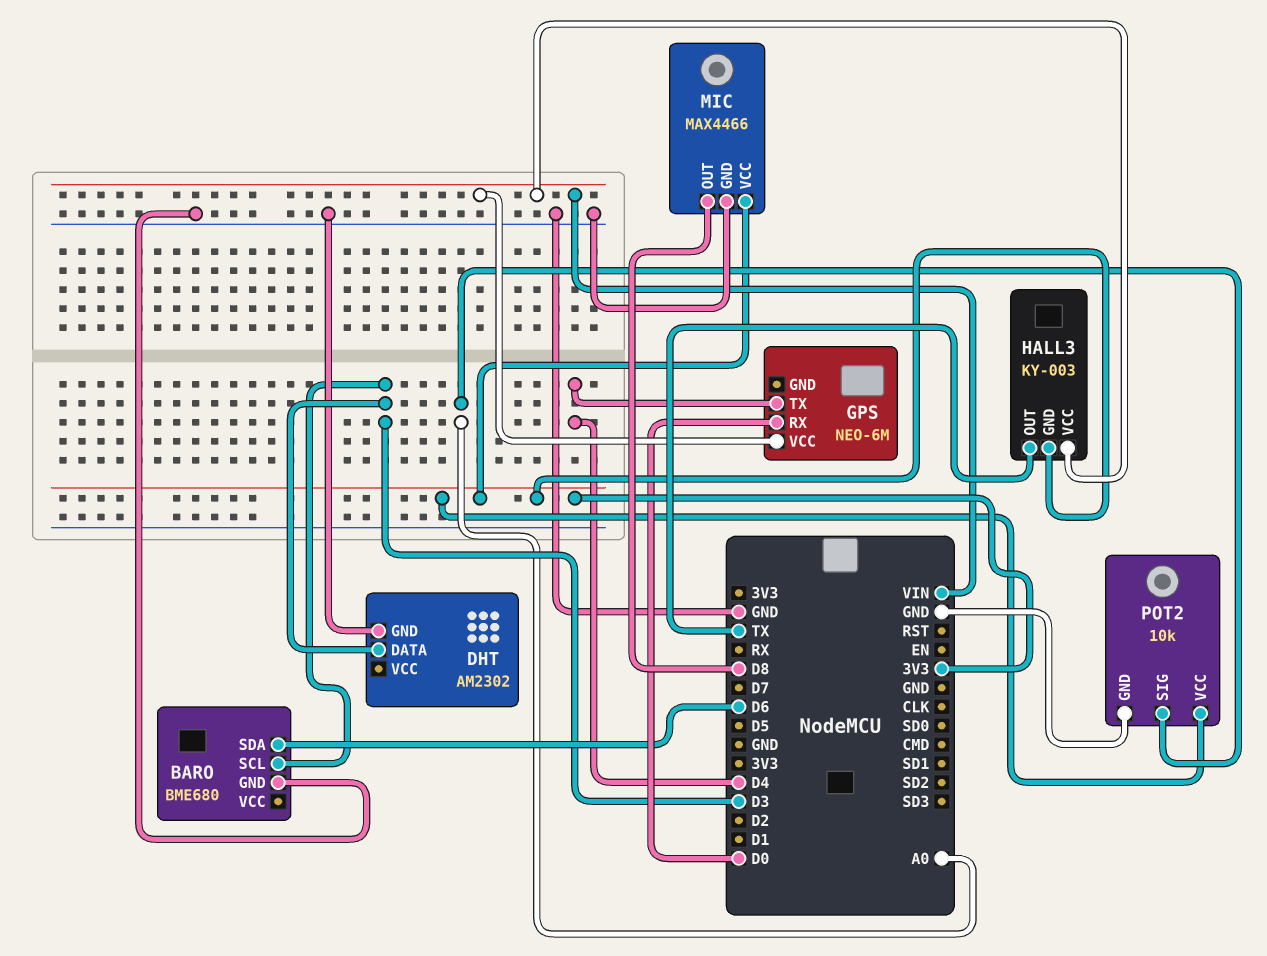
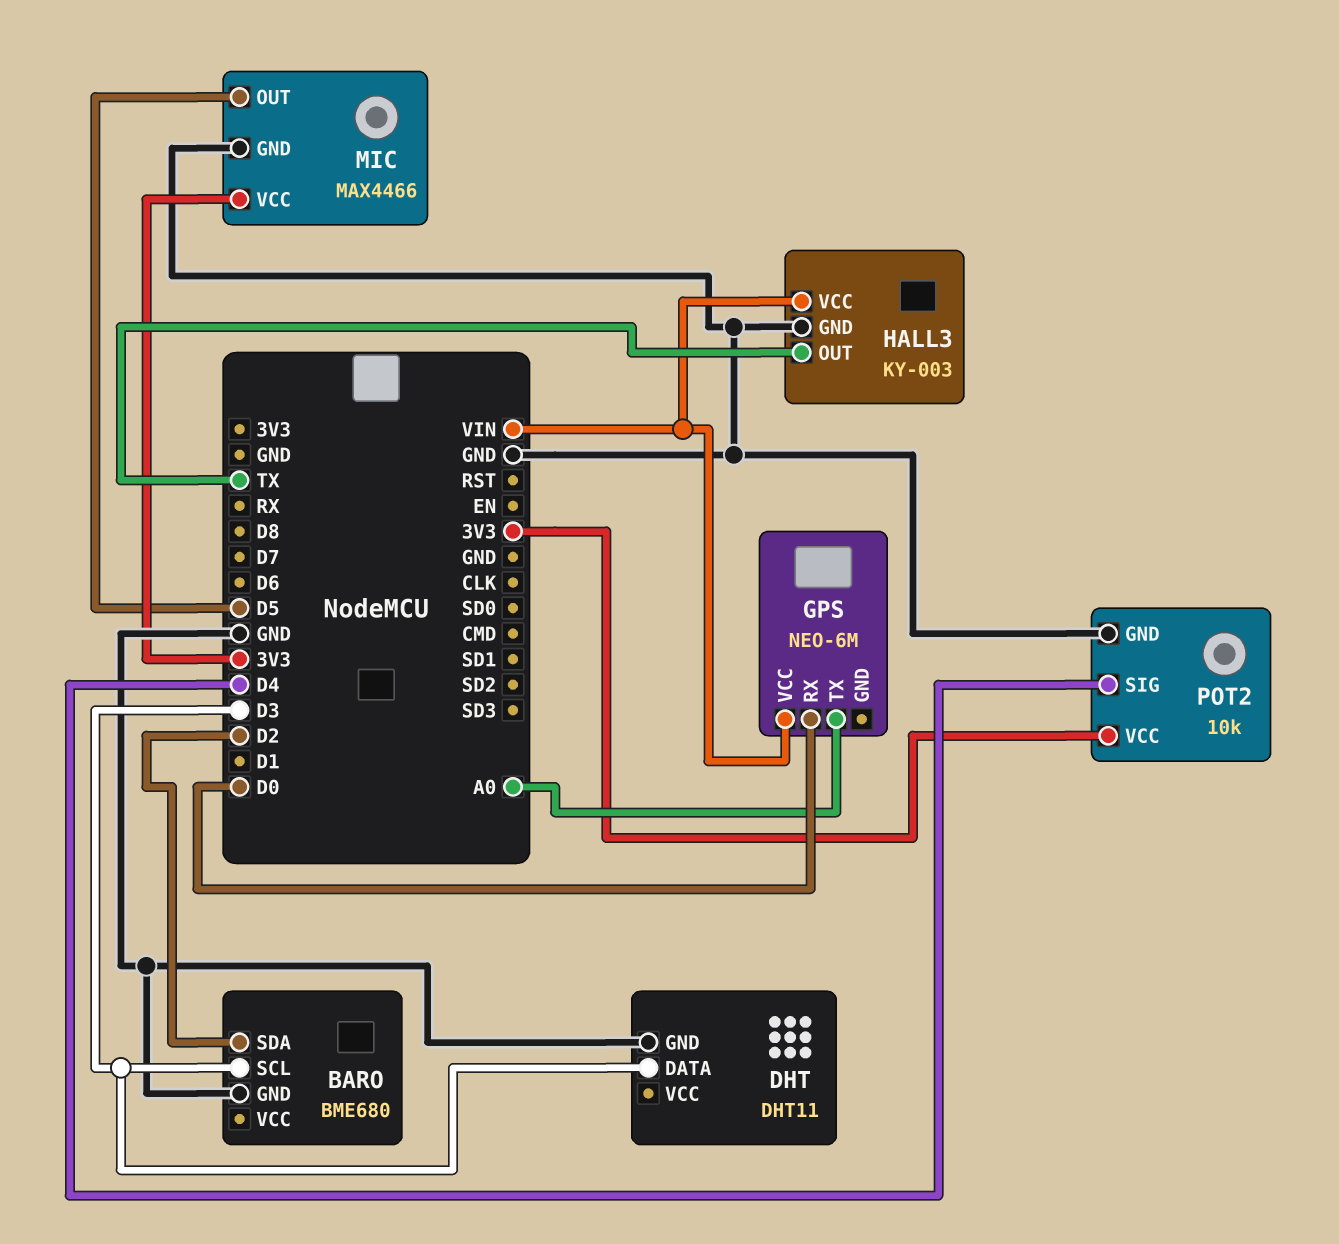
BARO pin SDA: D6 -> D2
DHT: AM2302 -> DHT11
GPS pin TX: D4 -> A0
HALL3 pin GND: 3V3 -> GND
MIC pin OUT: D8 -> D5
POT2 pin SIG: A0 -> D4

